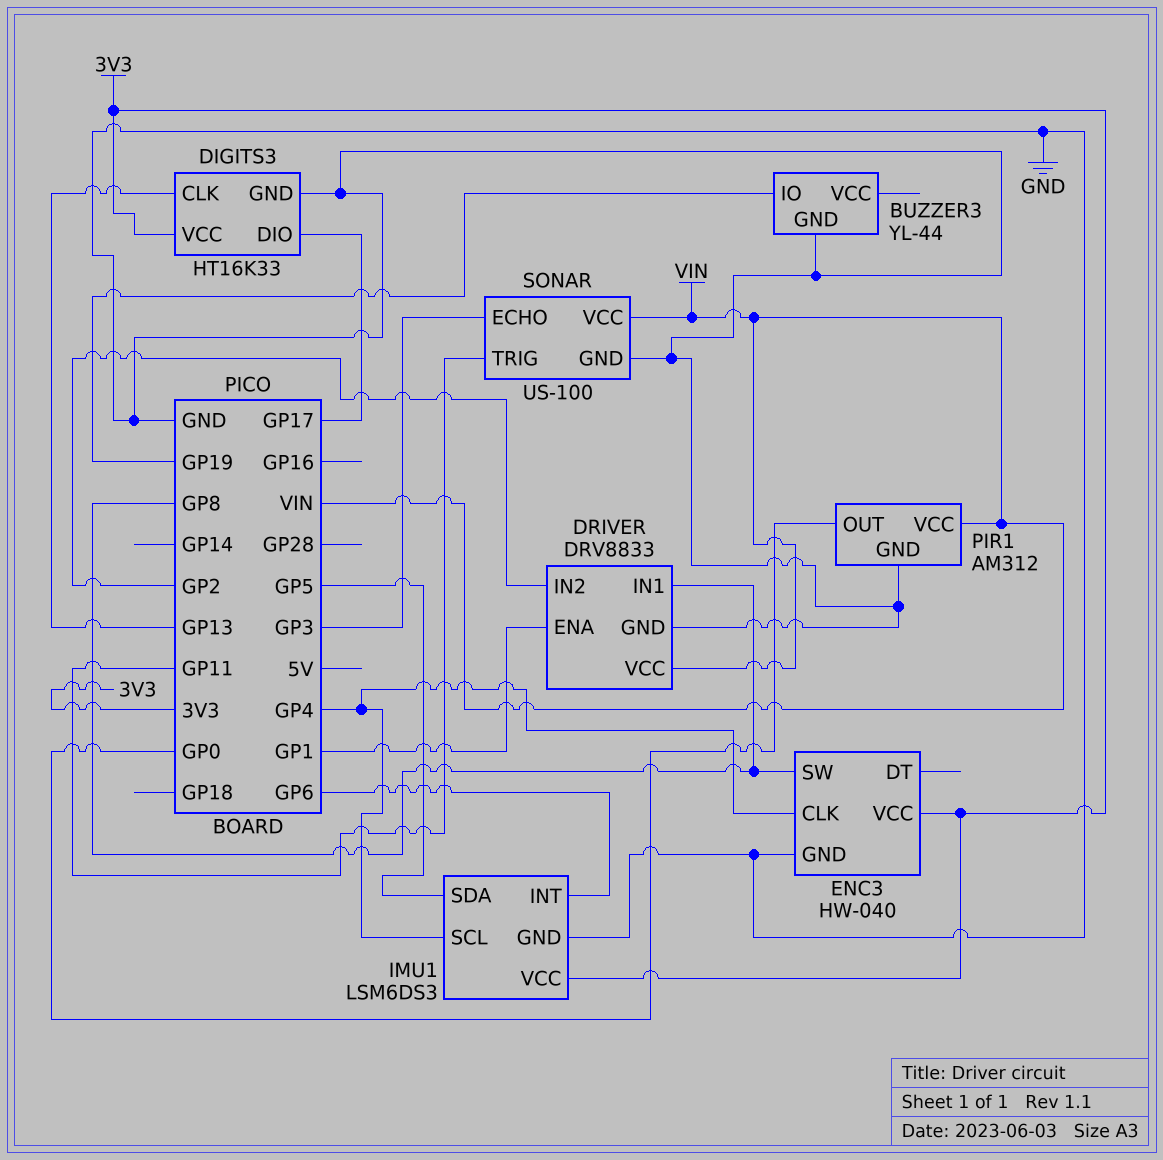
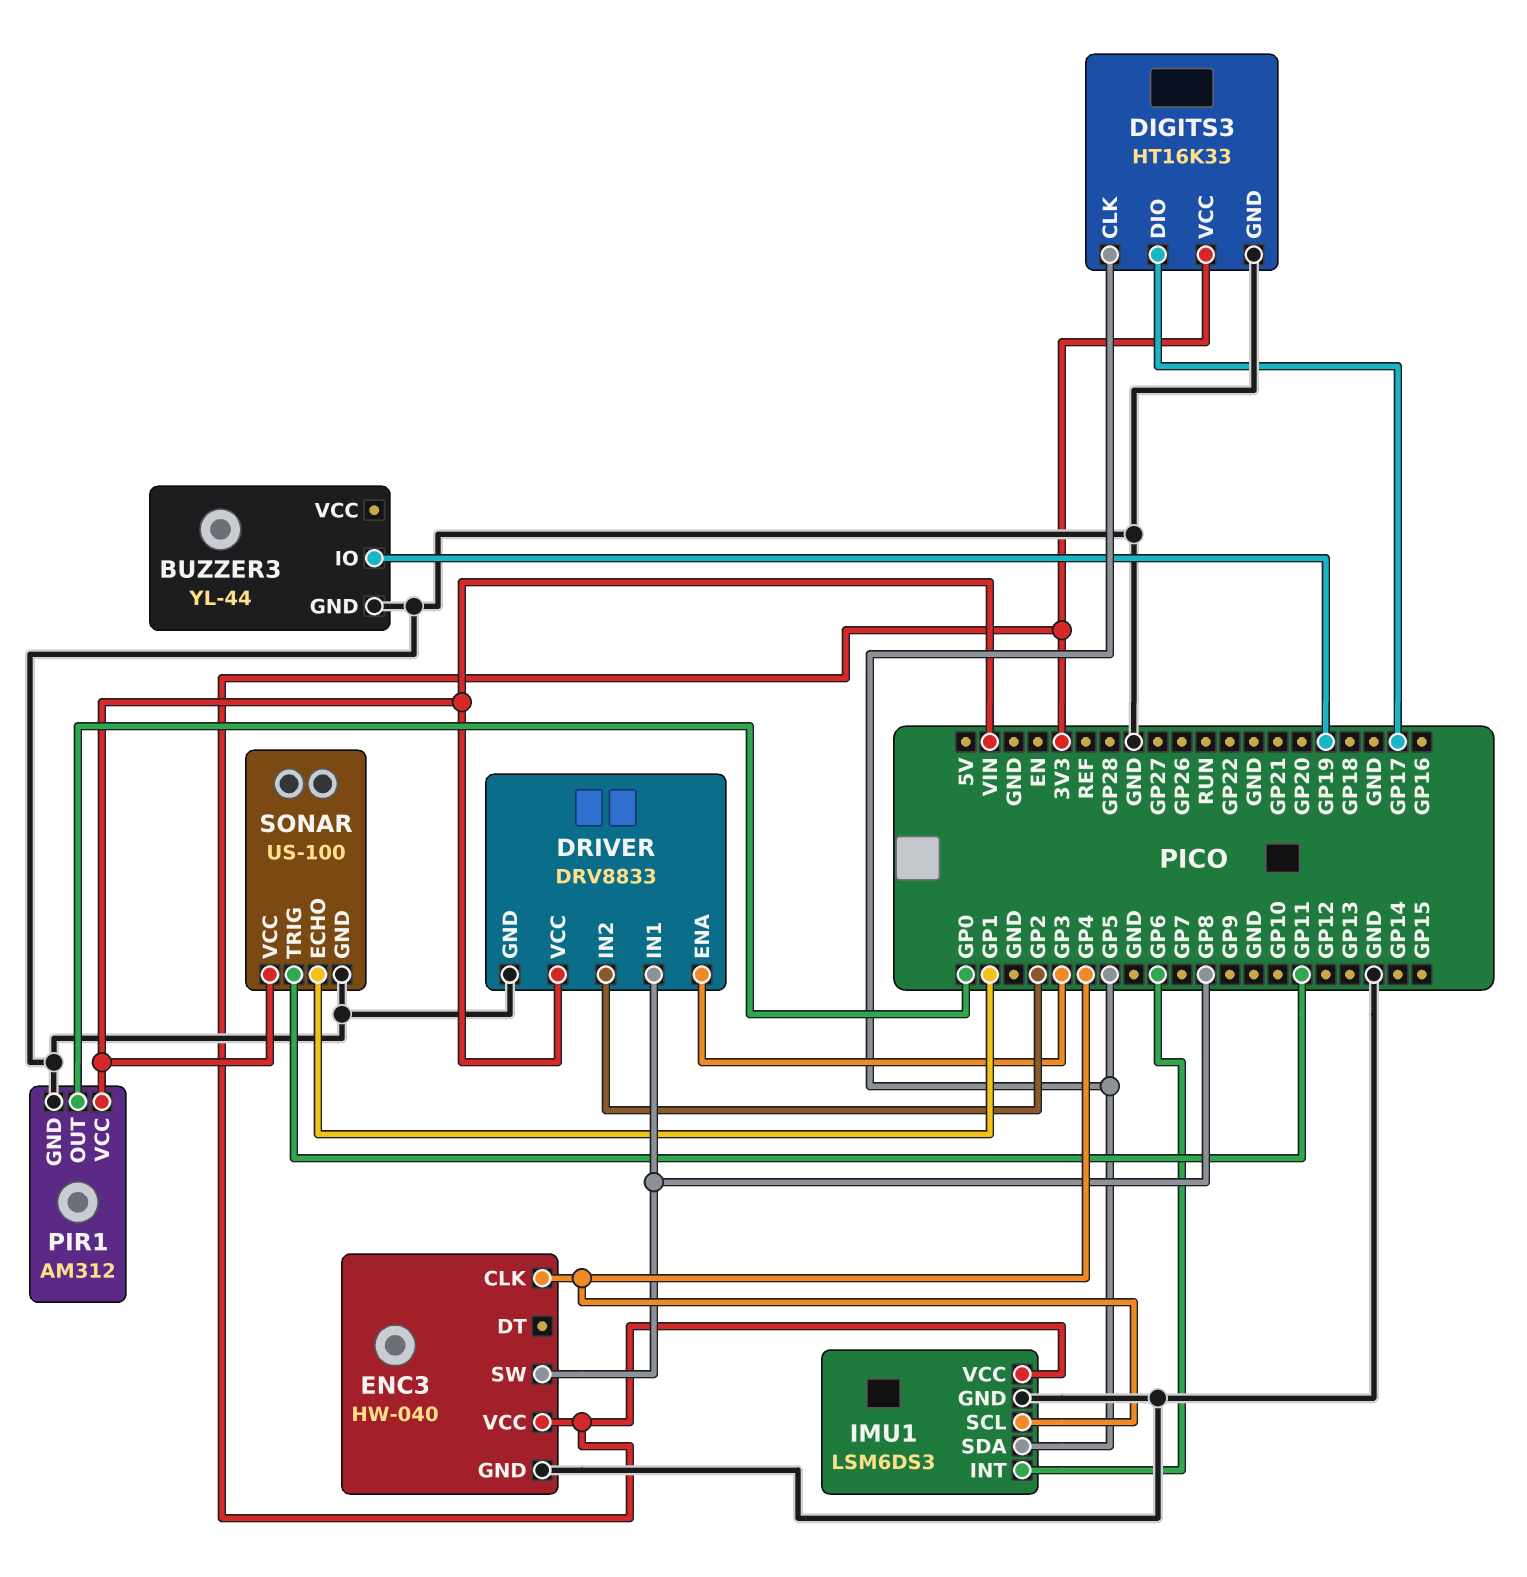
DIGITS3 pin CLK: GP13 -> GP5
DRIVER pin ENA: GP1 -> GP3
SONAR pin ECHO: GP3 -> GP1

